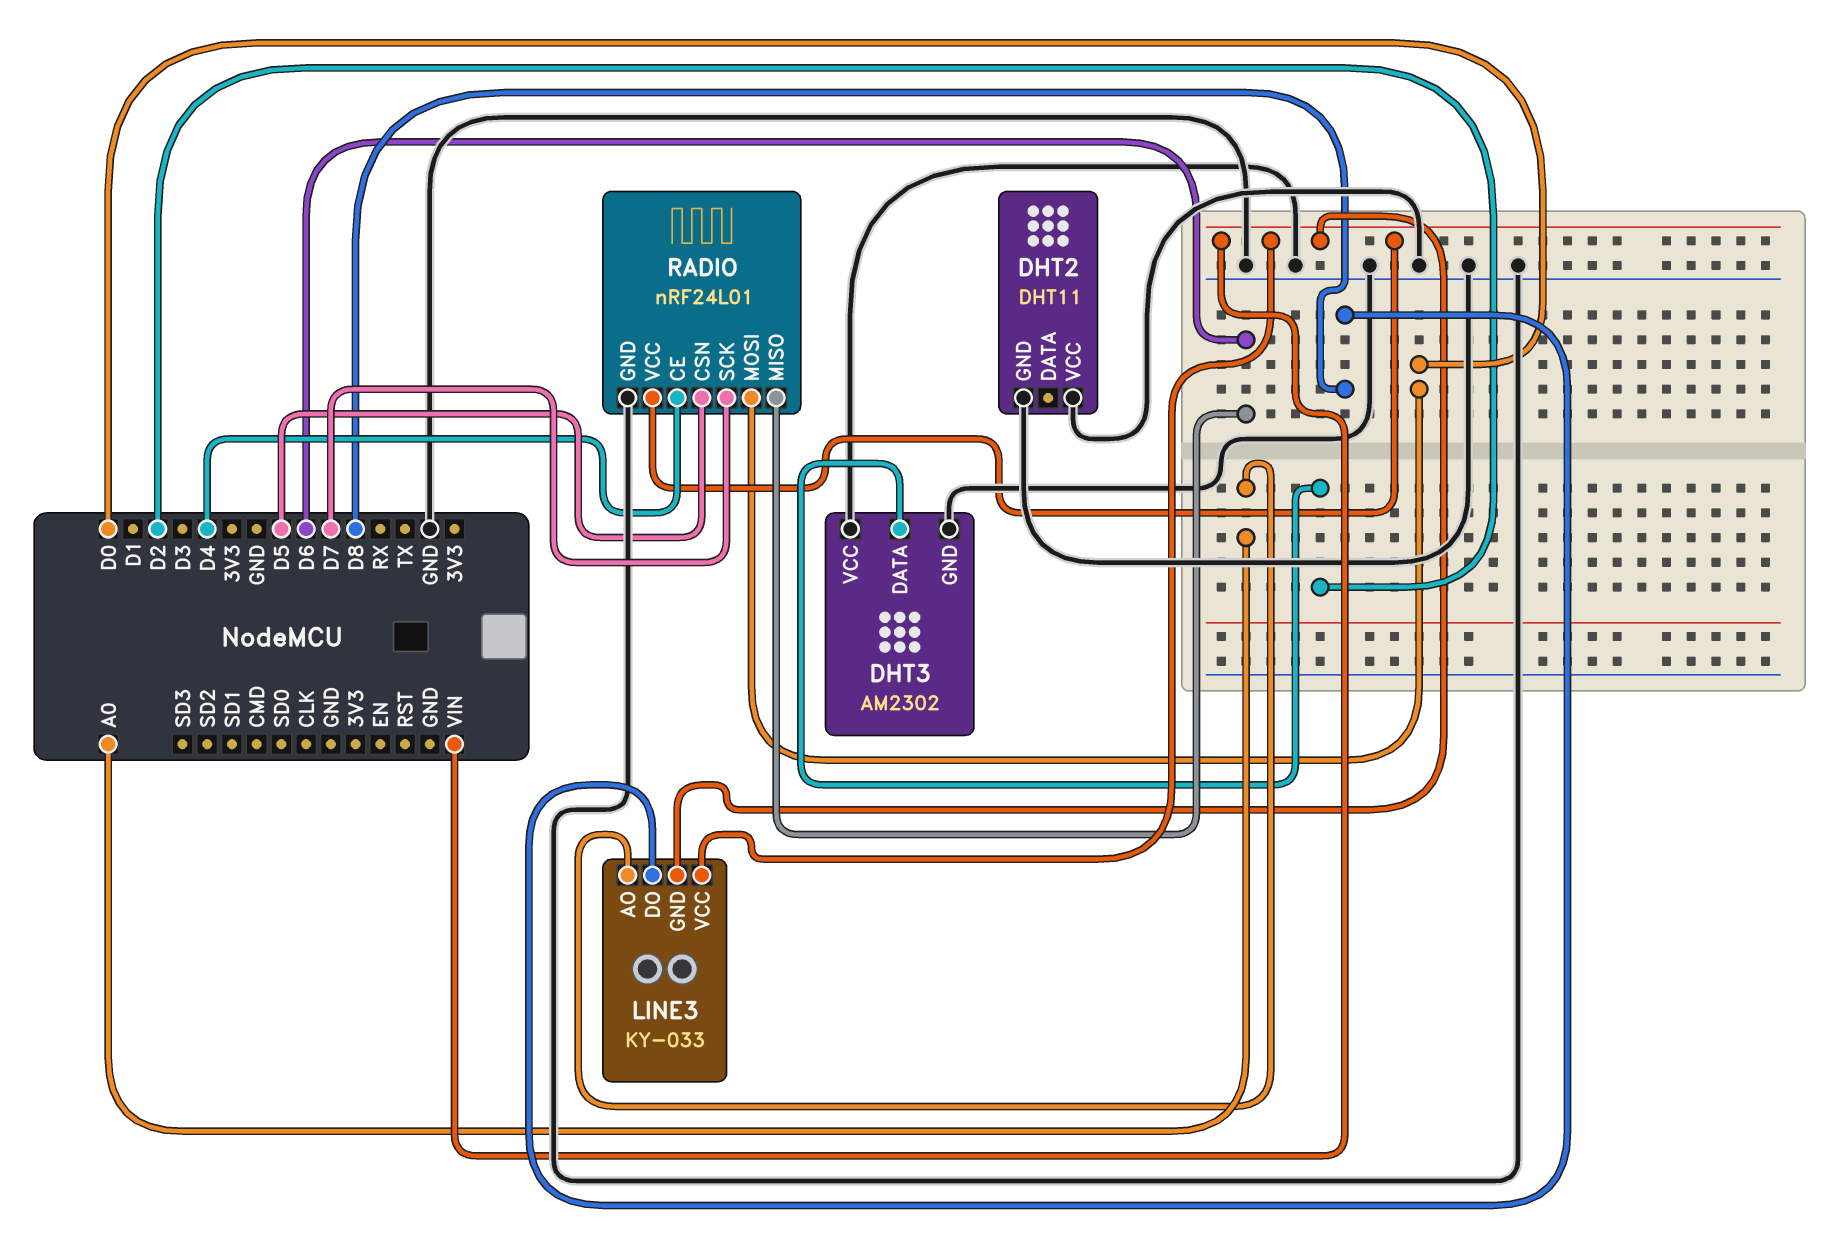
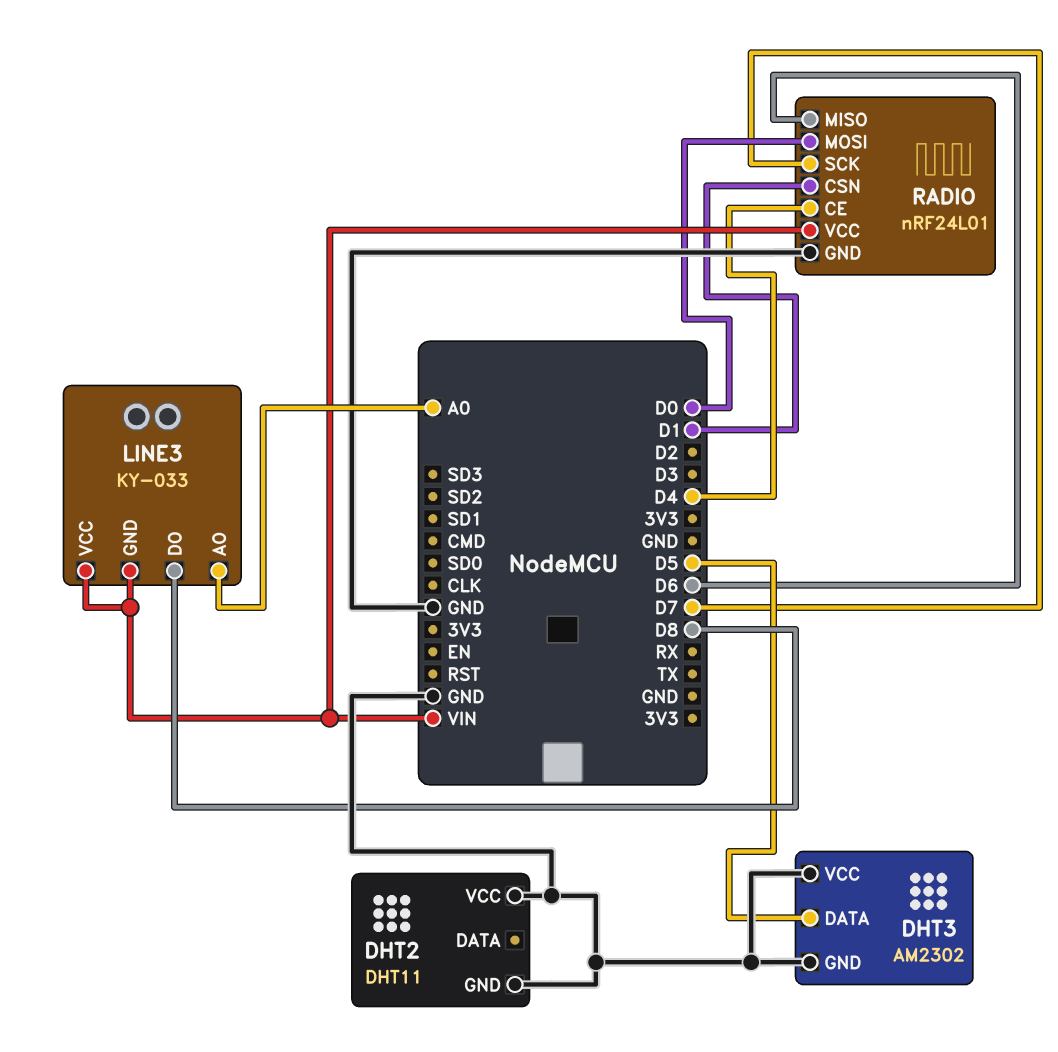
DHT3 pin DATA: D2 -> D5
RADIO pin CSN: D5 -> D1

